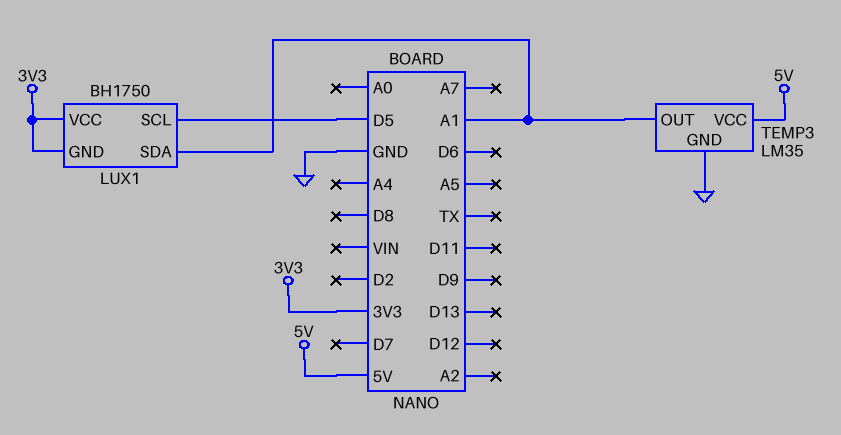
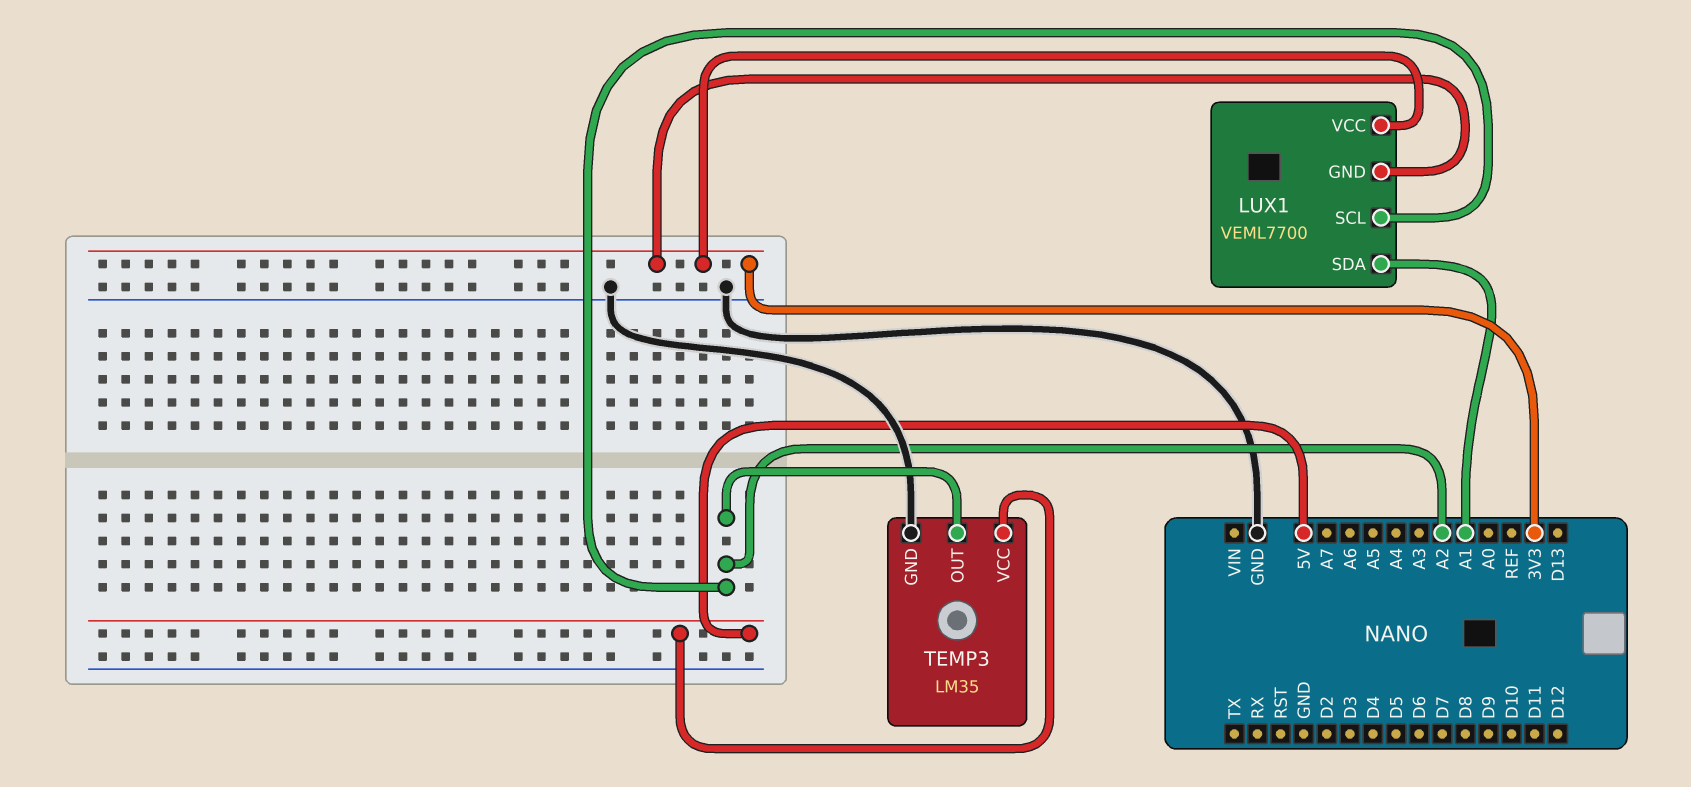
LUX1: BH1750 -> VEML7700
LUX1 pin SCL: D5 -> A2
TEMP3 pin OUT: A1 -> A2

